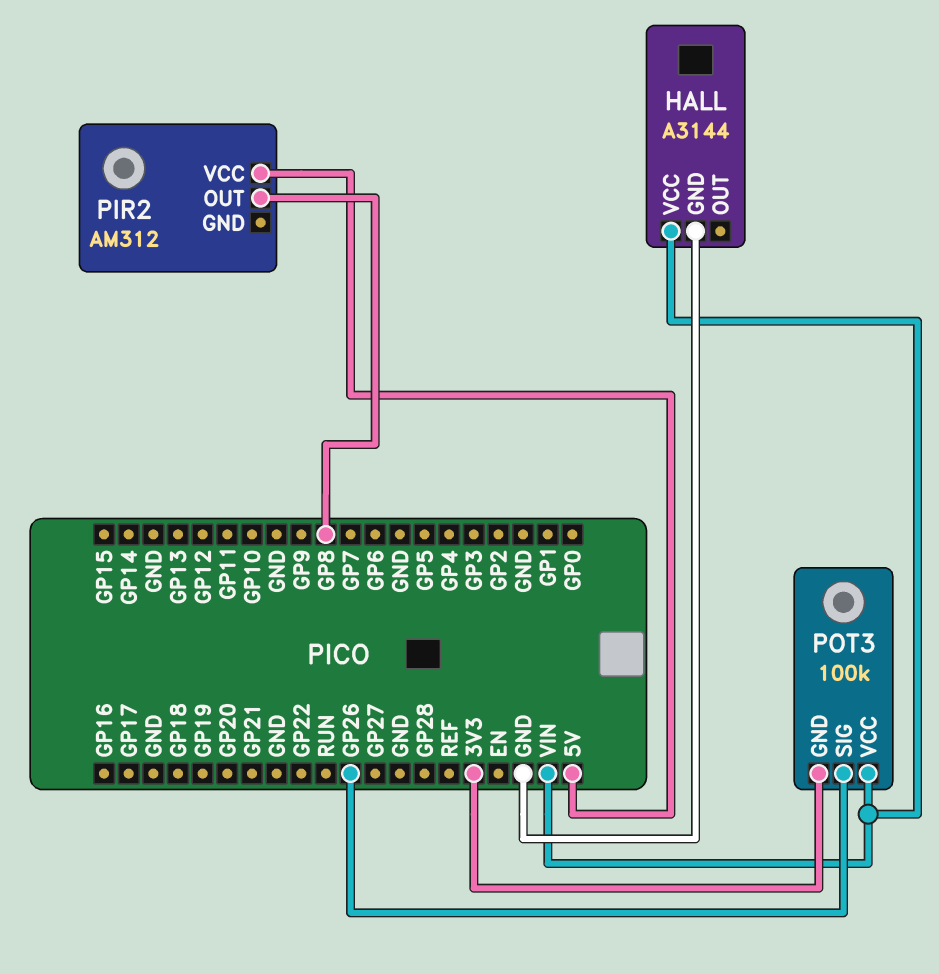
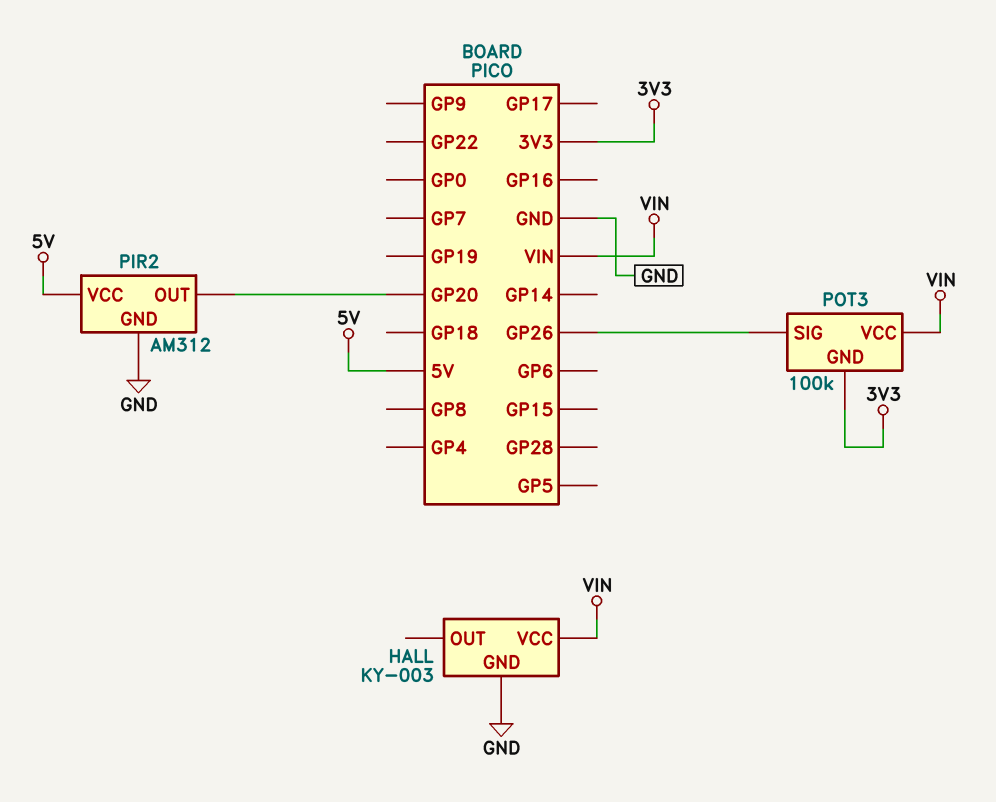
HALL: A3144 -> KY-003
PIR2 pin GND: none -> GND
PIR2 pin OUT: GP8 -> GP20

